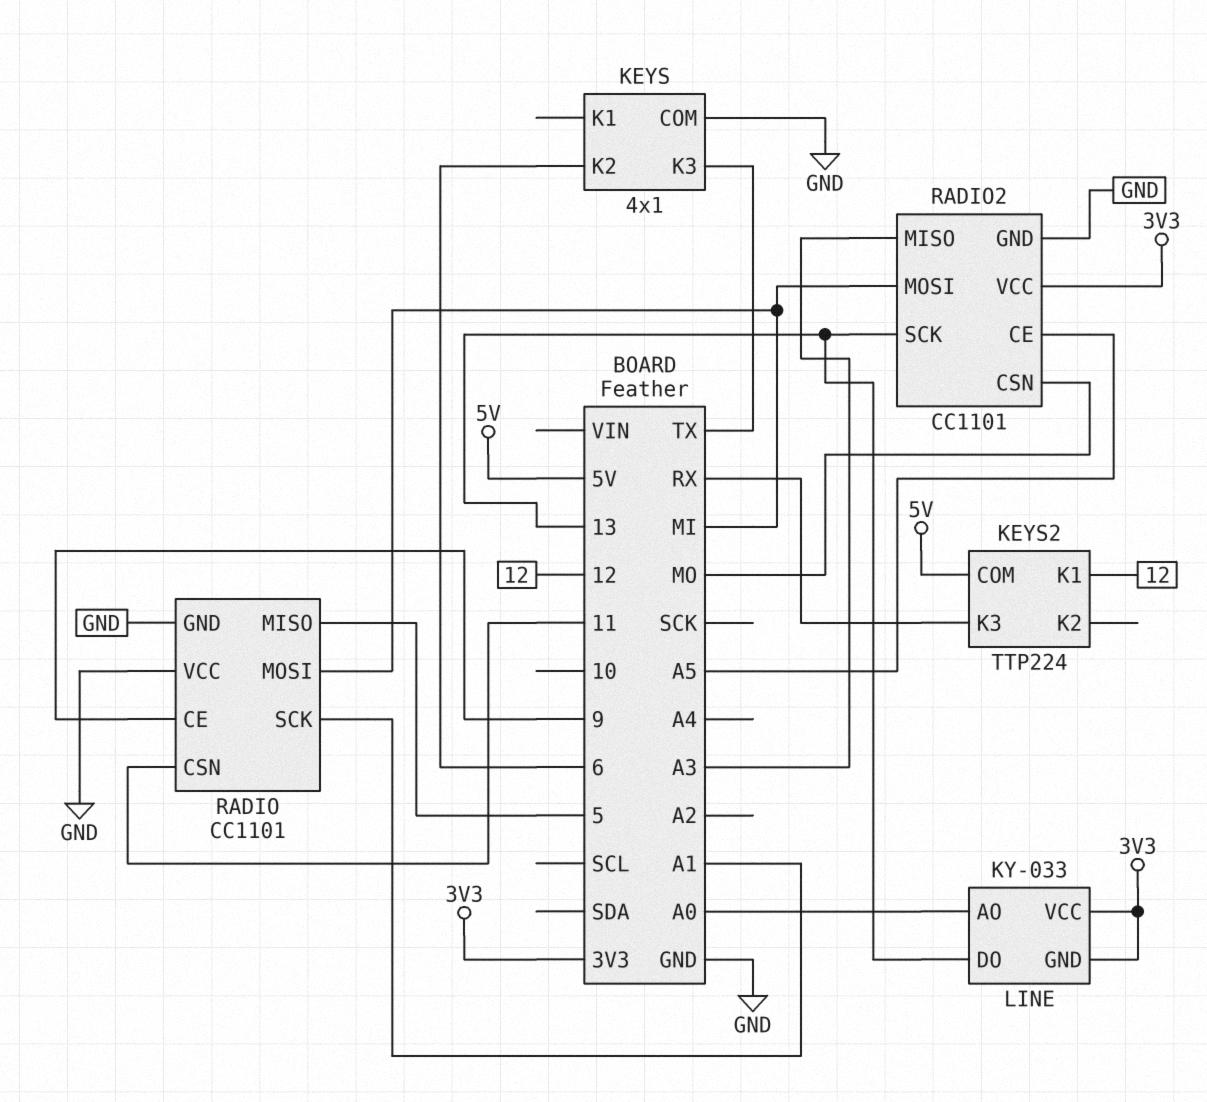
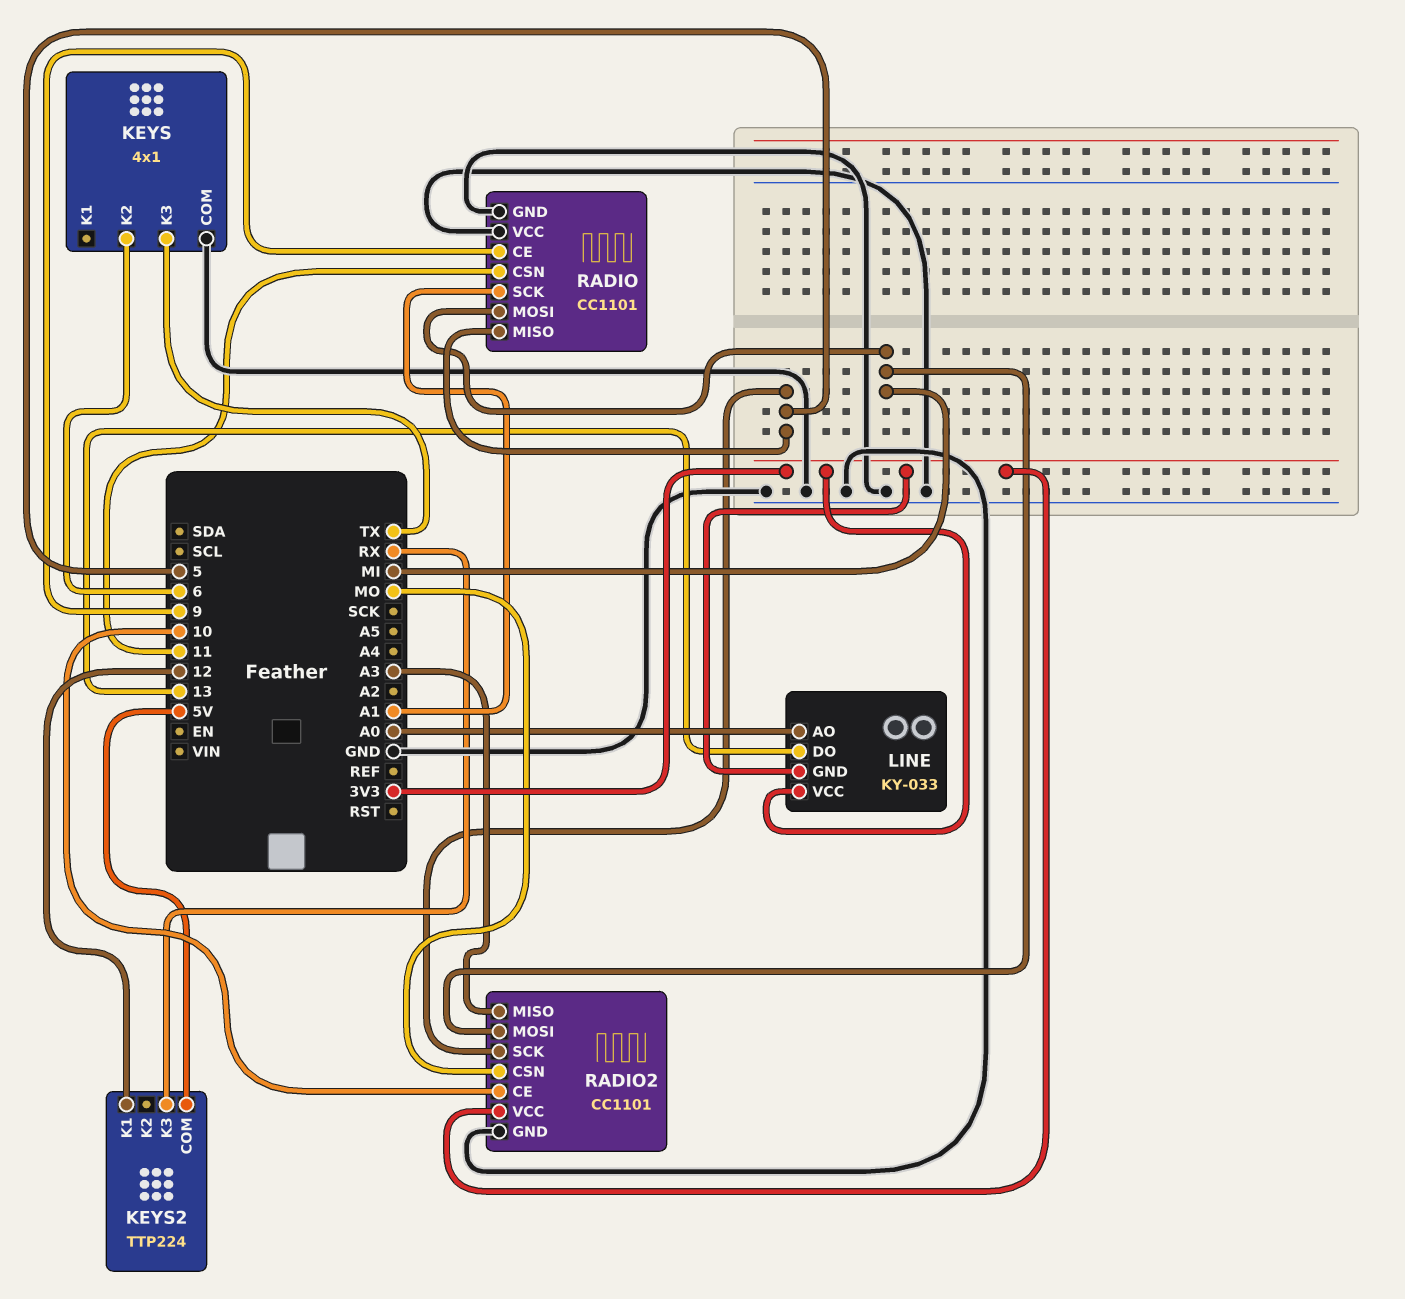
RADIO2 pin CE: A5 -> 10
RADIO2 pin SCK: 13 -> 5

